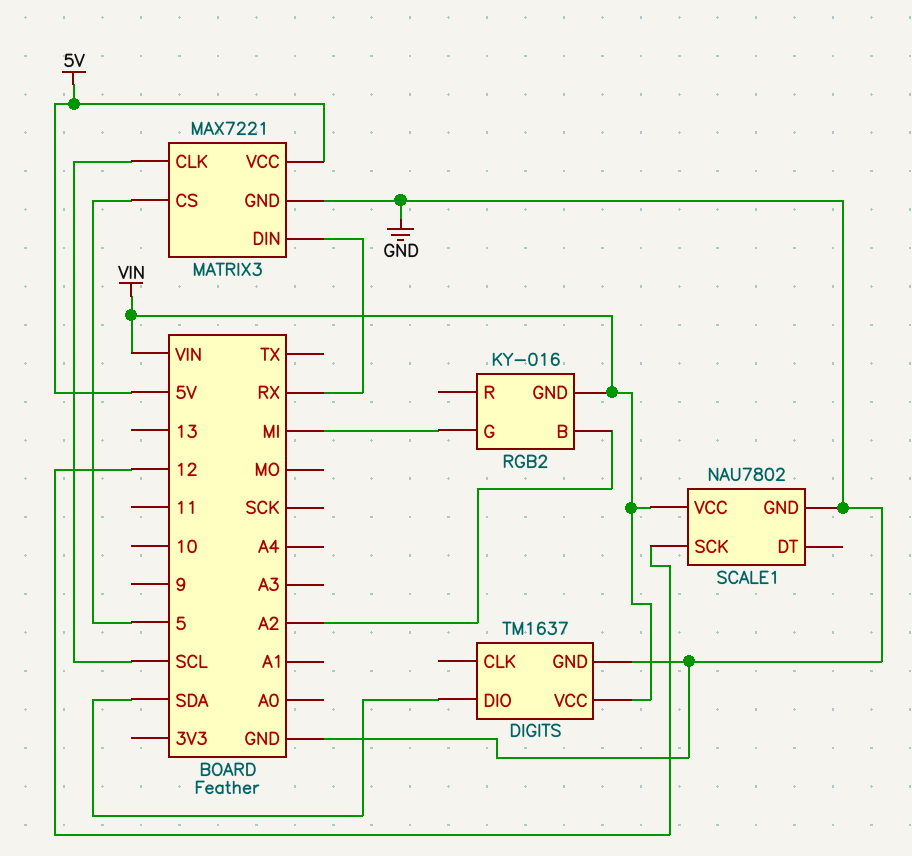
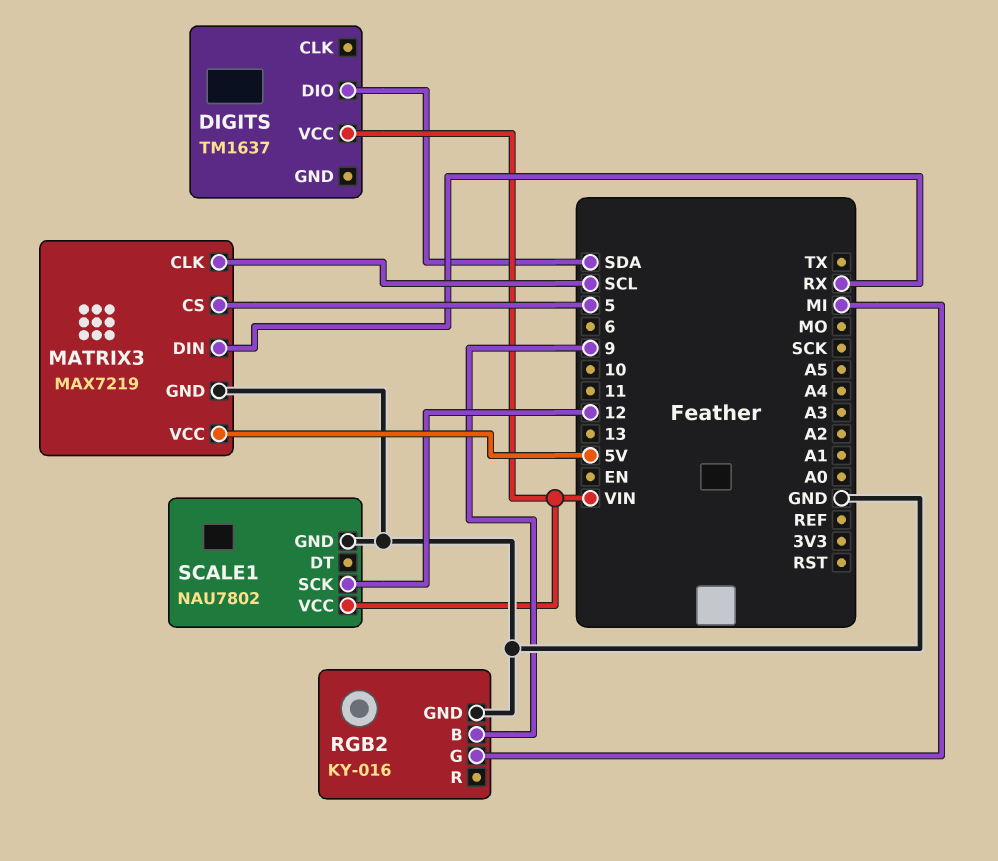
DIGITS pin GND: GND -> none
MATRIX3: MAX7221 -> MAX7219
RGB2 pin B: A2 -> 9
RGB2 pin GND: VIN -> GND

